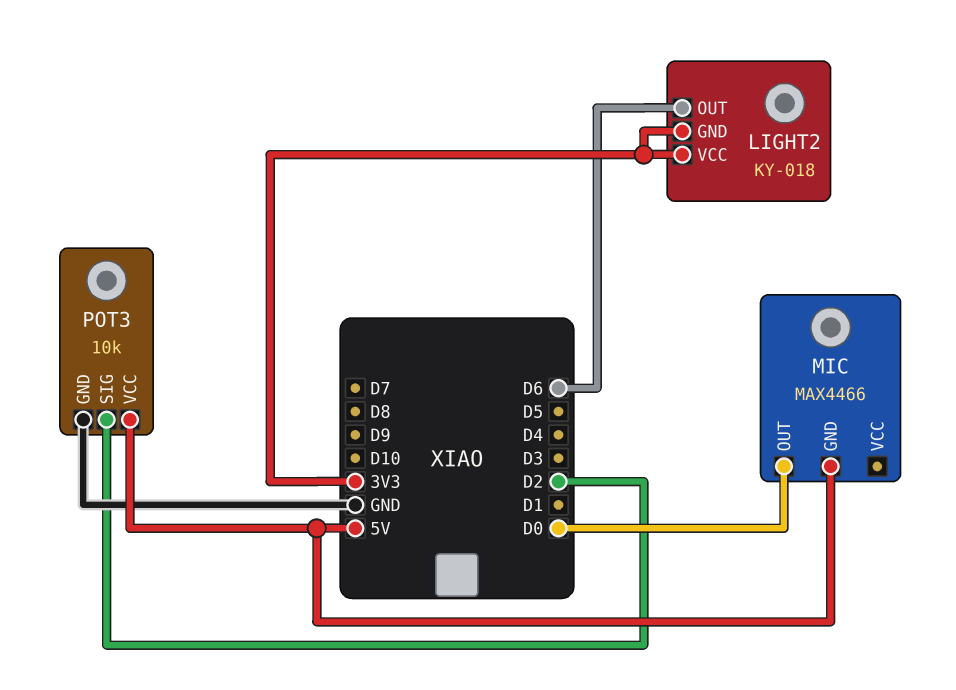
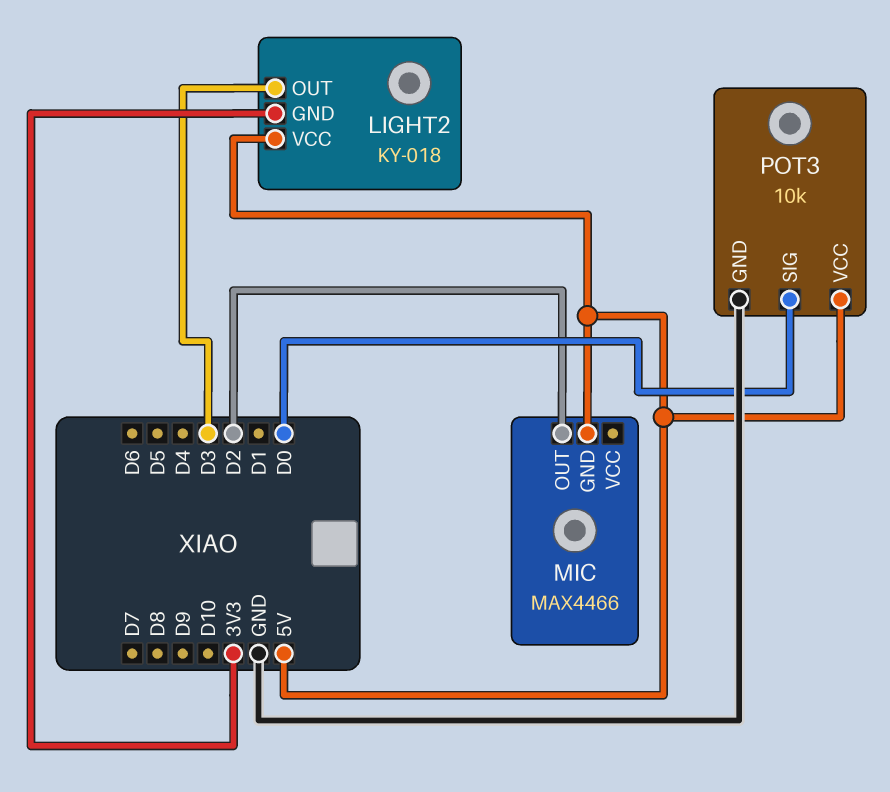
LIGHT2 pin OUT: D6 -> D3
LIGHT2 pin VCC: 3V3 -> 5V
MIC pin OUT: D0 -> D2
POT3 pin SIG: D2 -> D0

